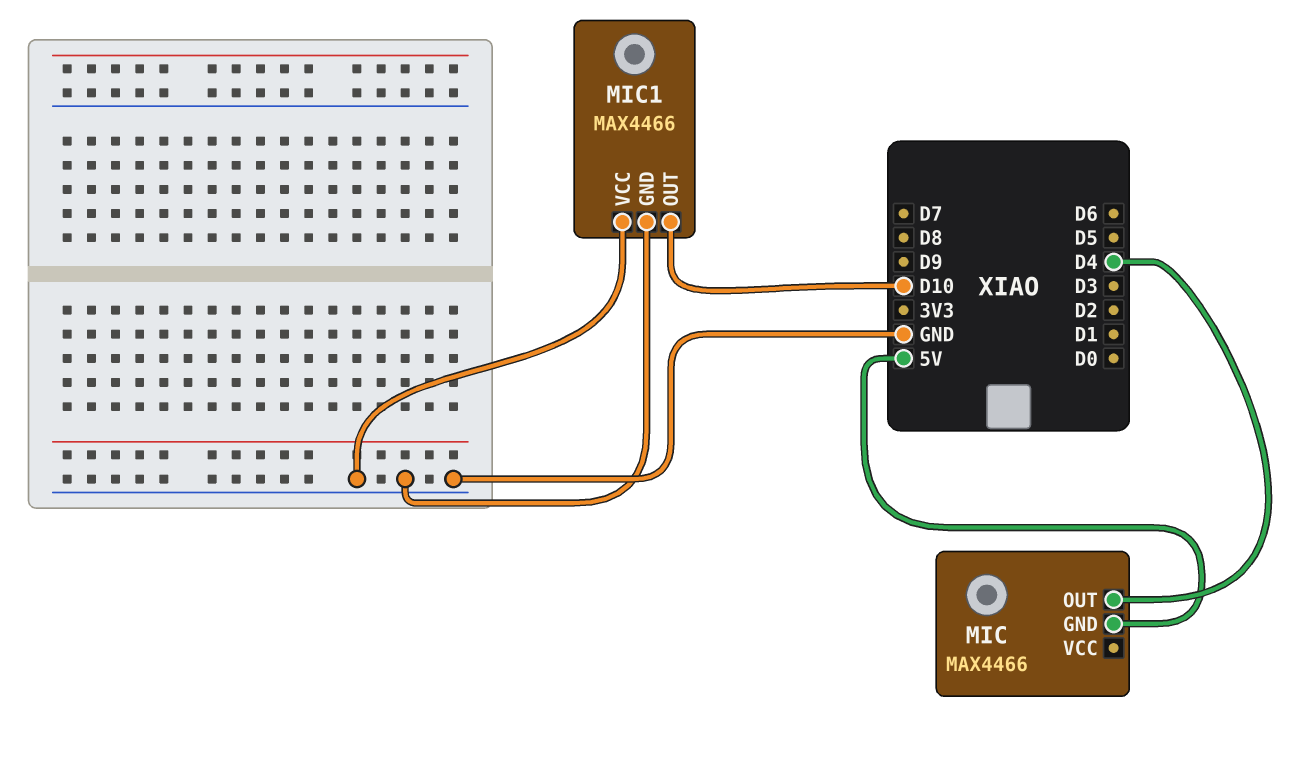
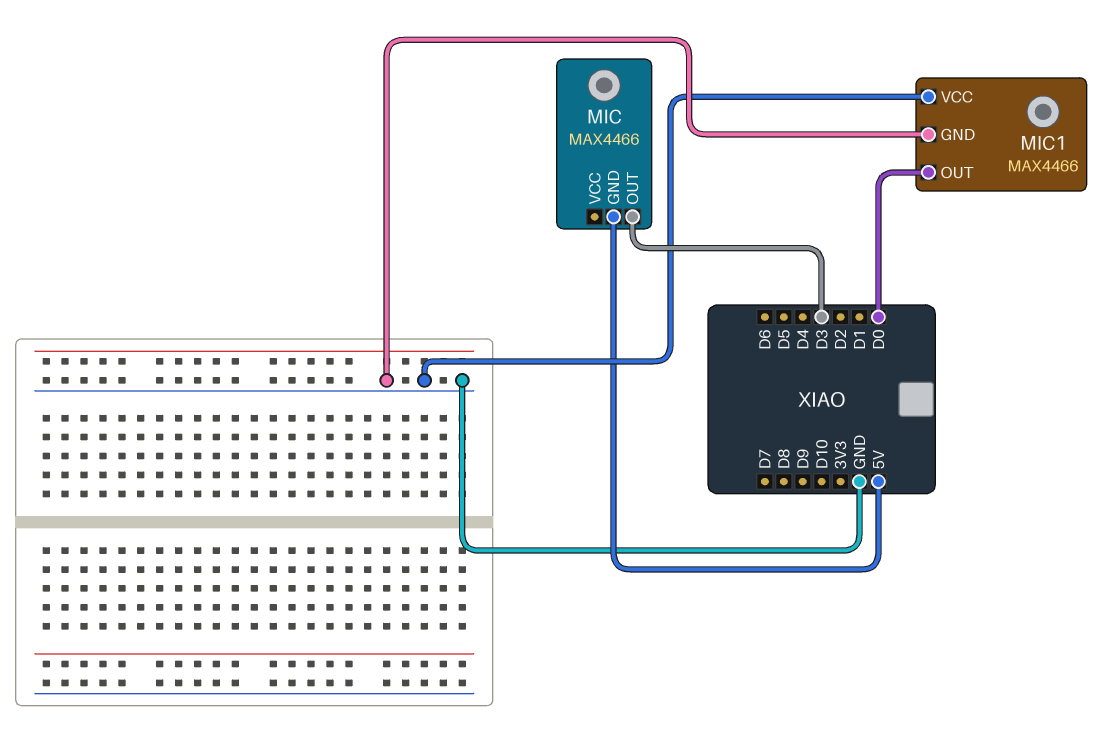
MIC pin OUT: D4 -> D3
MIC1 pin OUT: D10 -> D0

